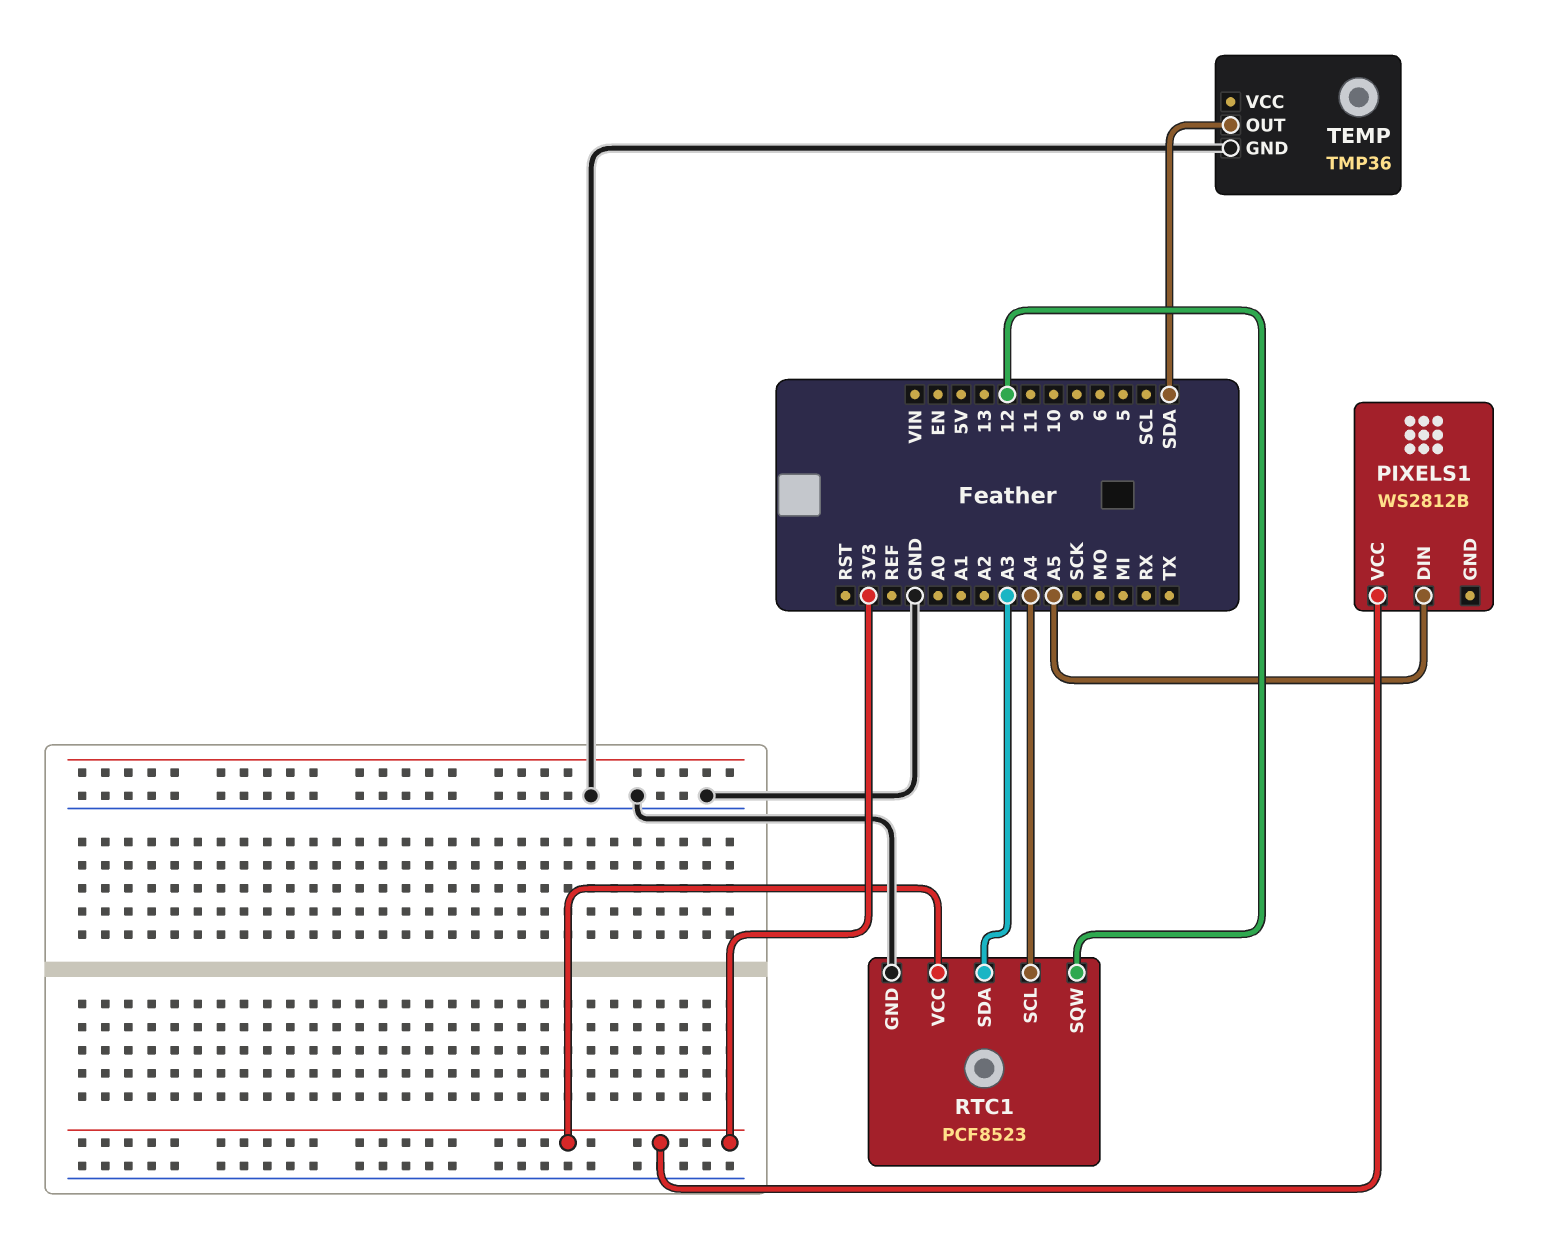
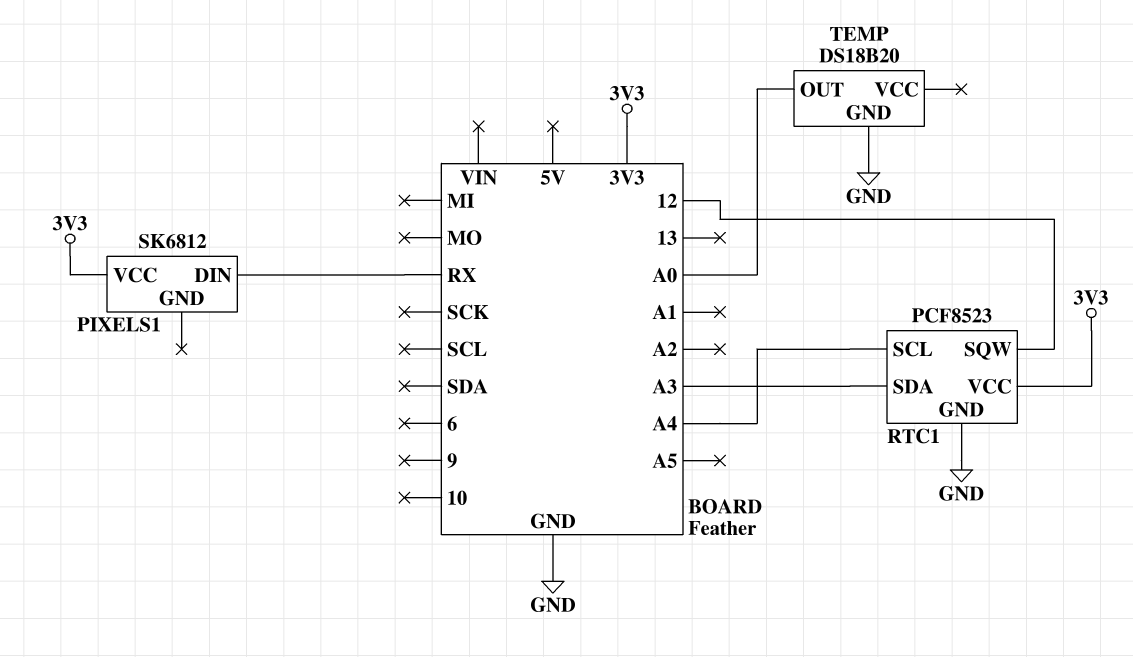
PIXELS1: WS2812B -> SK6812
PIXELS1 pin DIN: A5 -> RX
TEMP: TMP36 -> DS18B20
TEMP pin OUT: SDA -> A0

